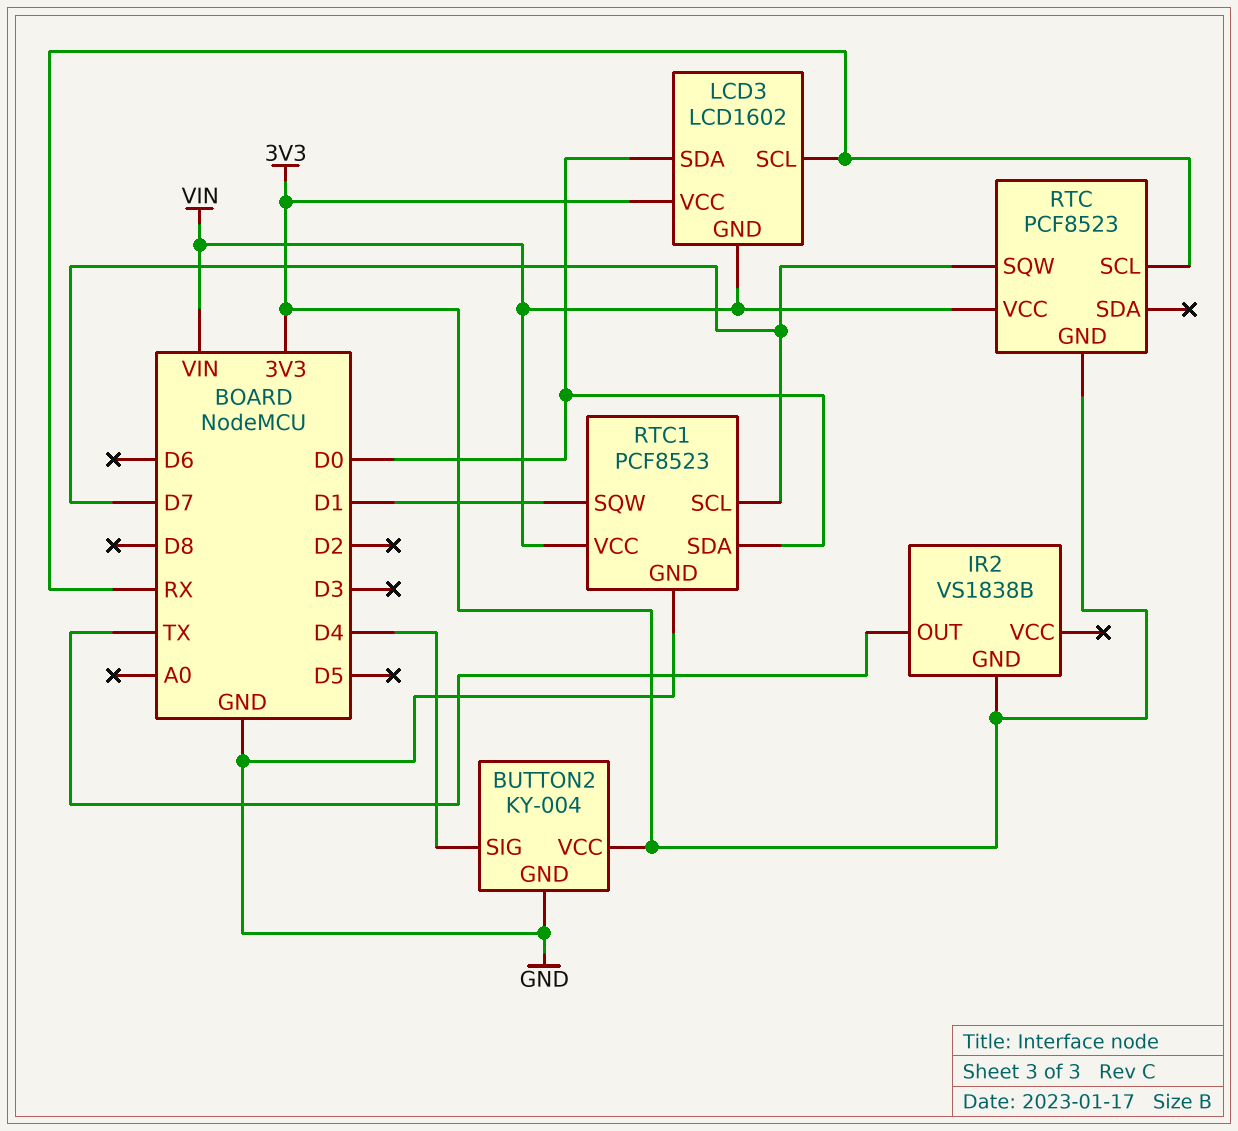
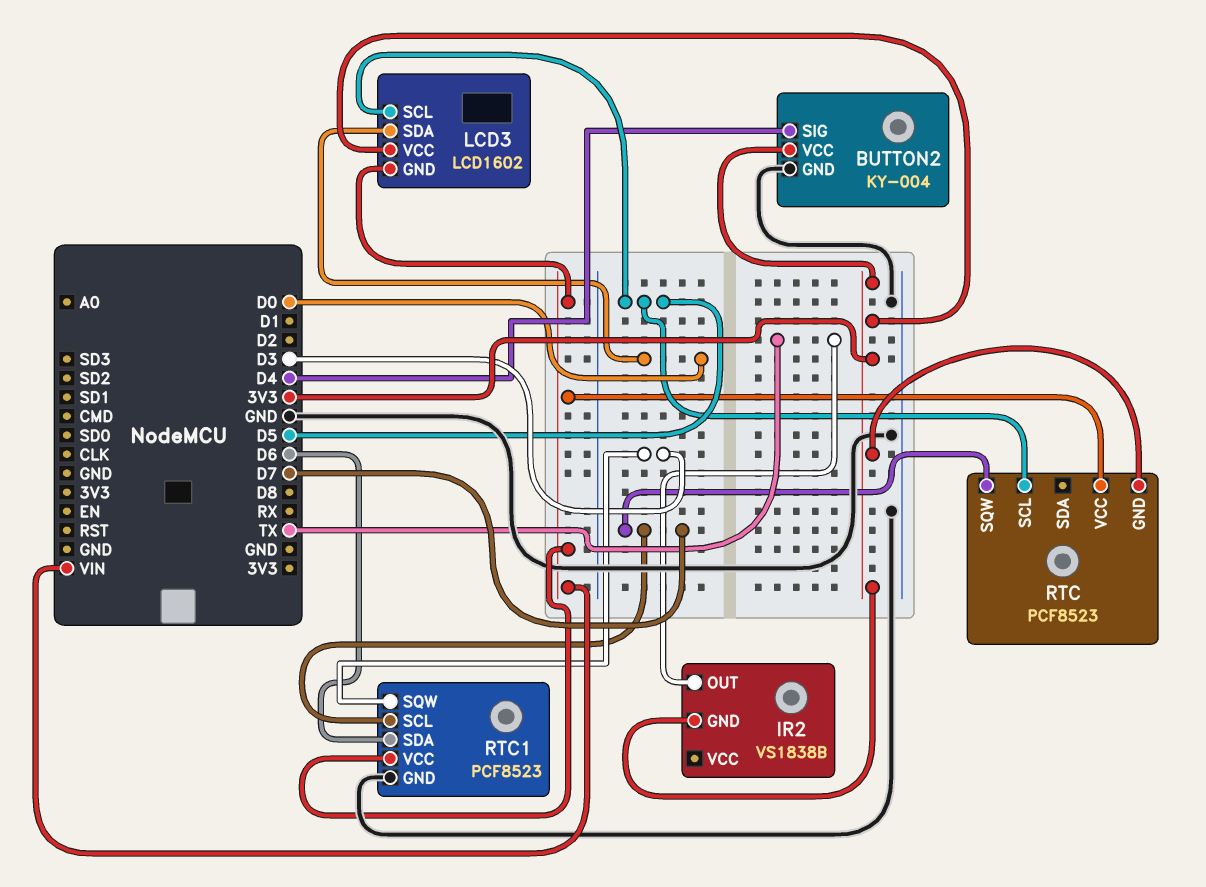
LCD3 pin SCL: RX -> D5
RTC pin SCL: RX -> D5
RTC1 pin SDA: D0 -> D6
RTC1 pin SQW: D1 -> D3

